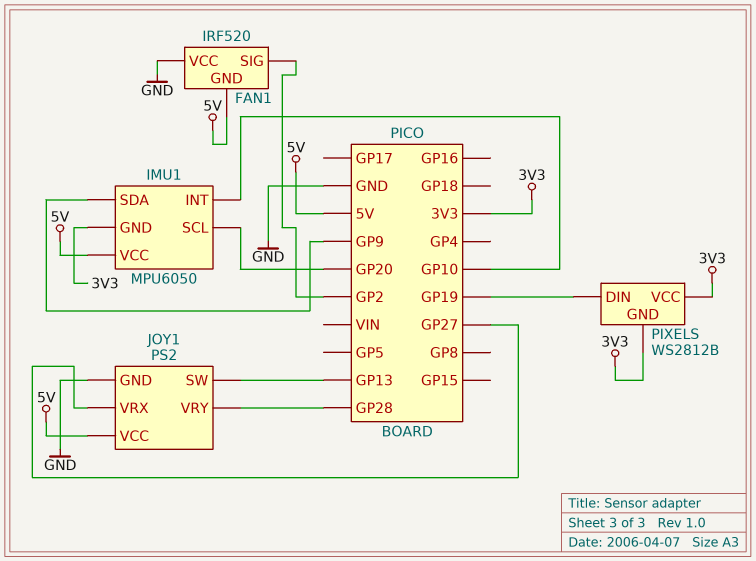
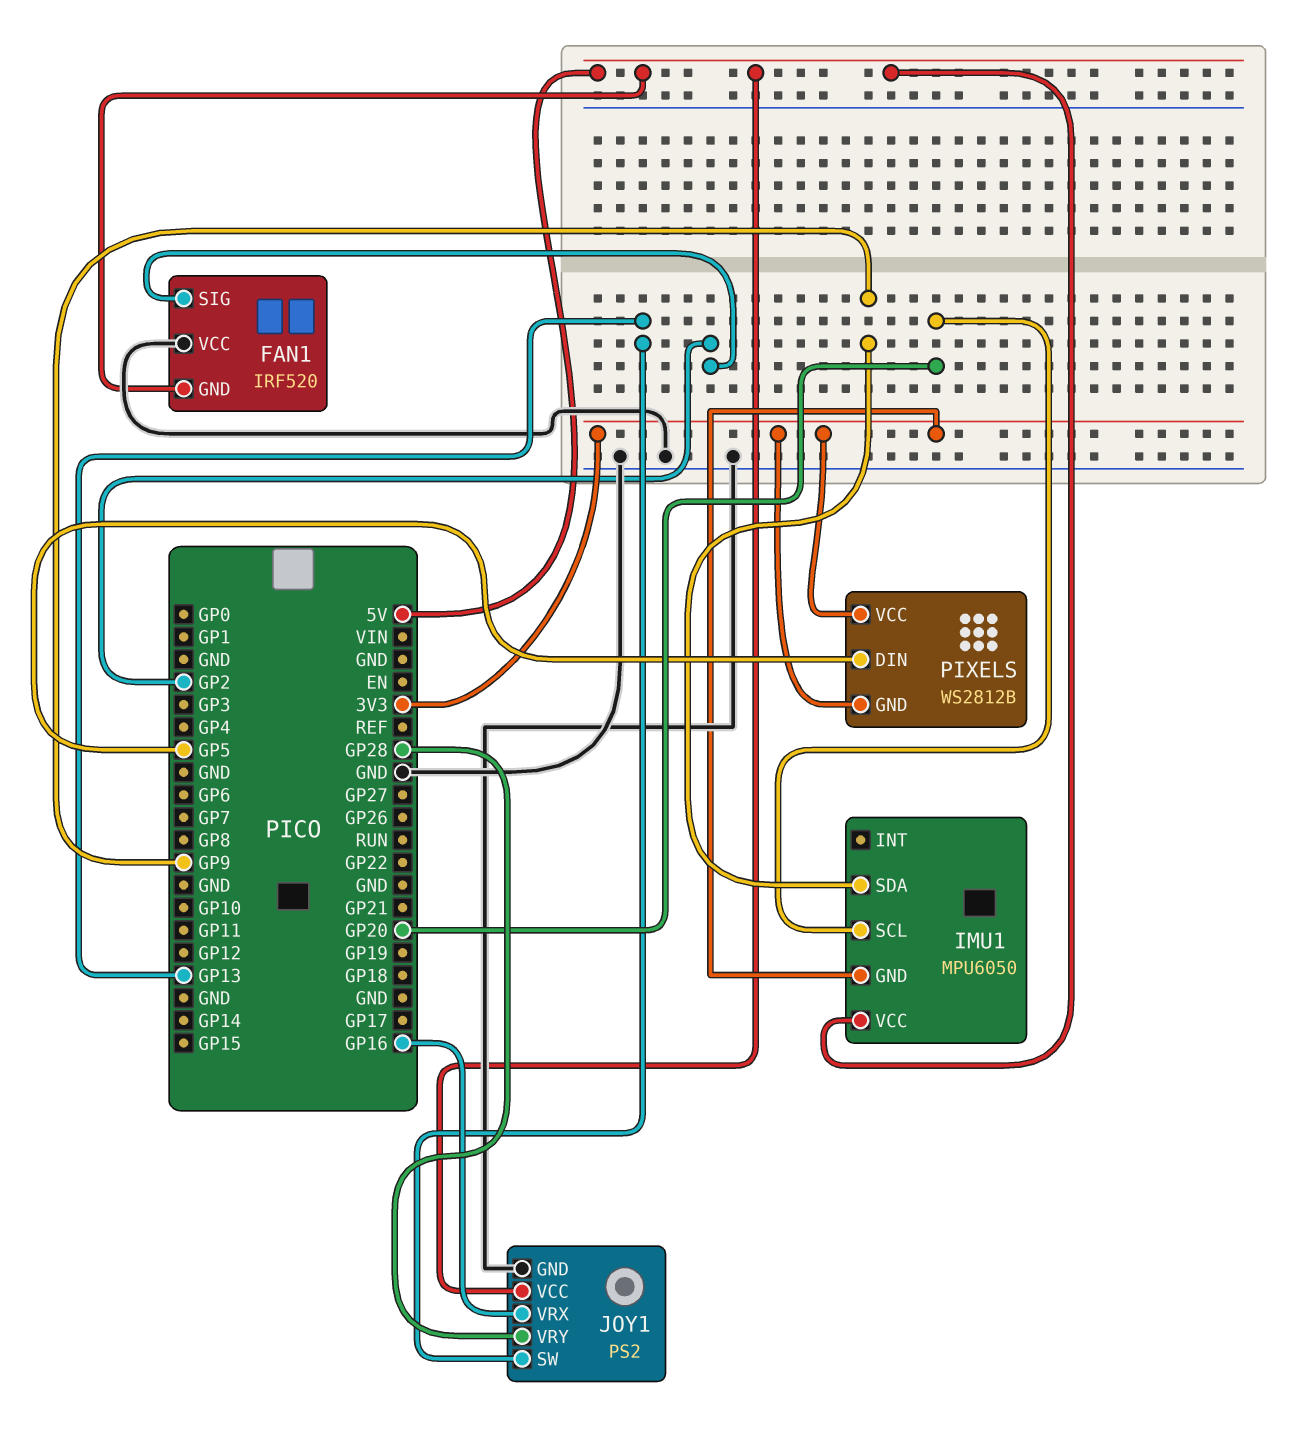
IMU1 pin INT: GP10 -> none
JOY1 pin VRX: GP27 -> GP16
PIXELS pin DIN: GP19 -> GP5

